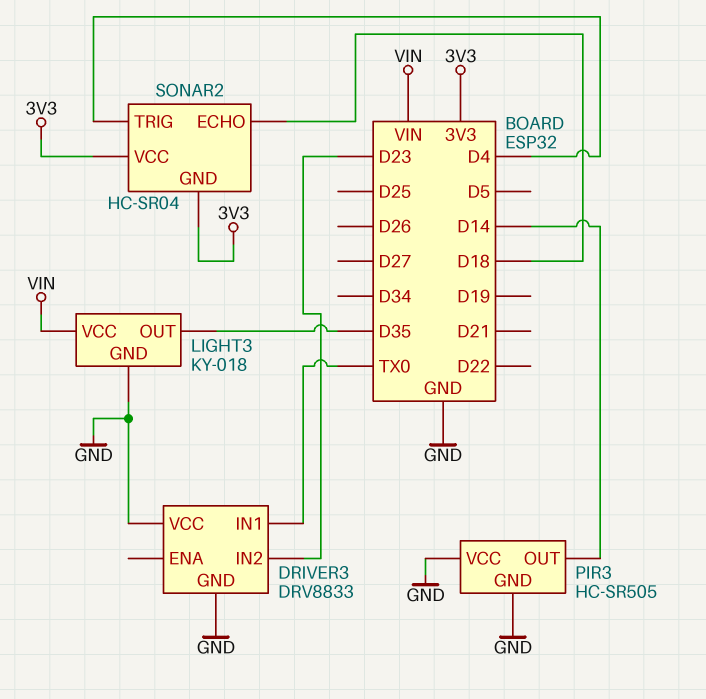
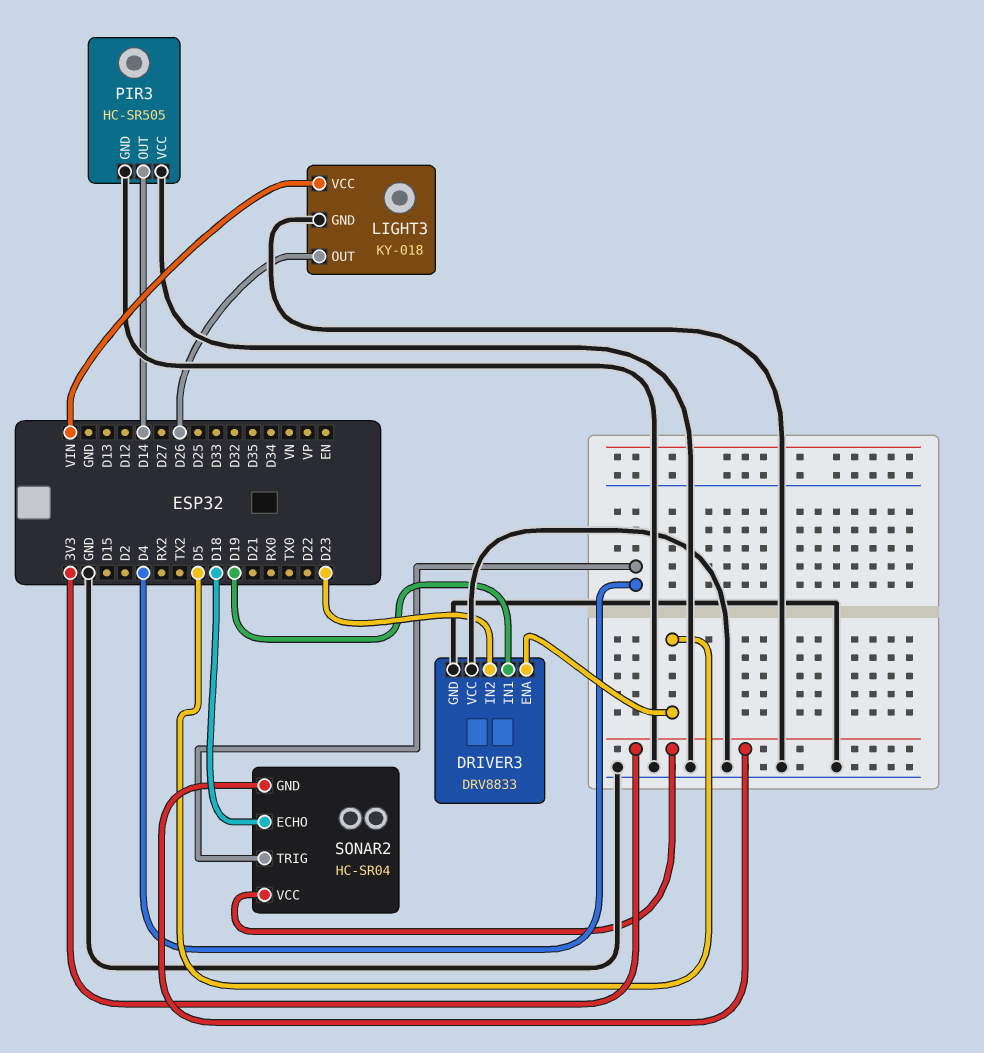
DRIVER3 pin ENA: none -> D5
DRIVER3 pin IN1: TX0 -> D19
LIGHT3 pin OUT: D35 -> D26

